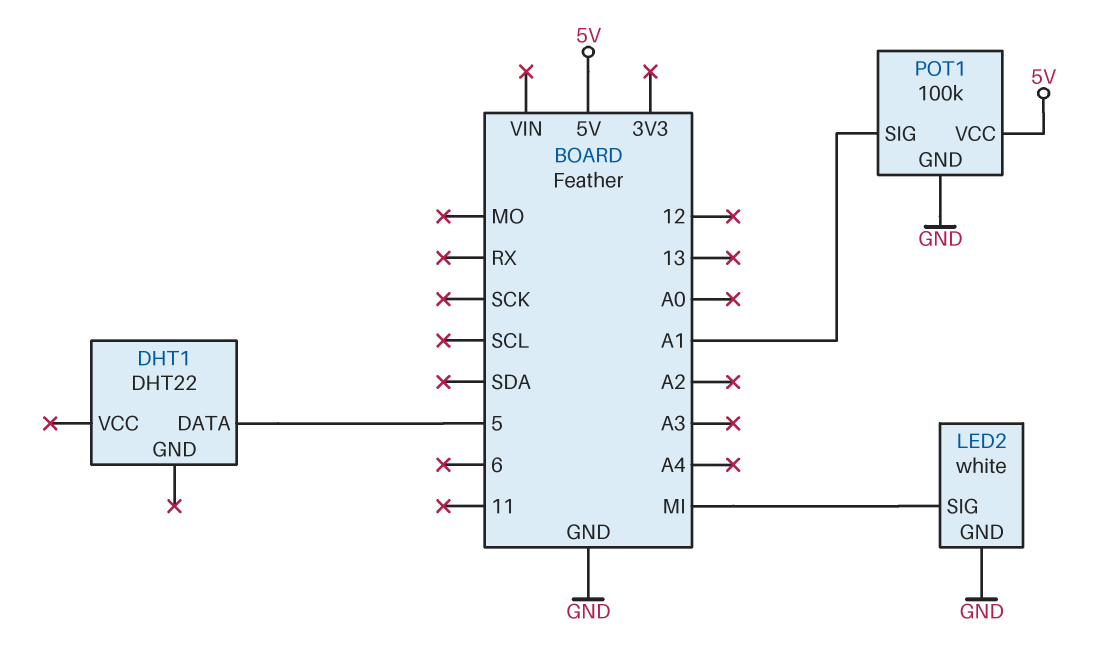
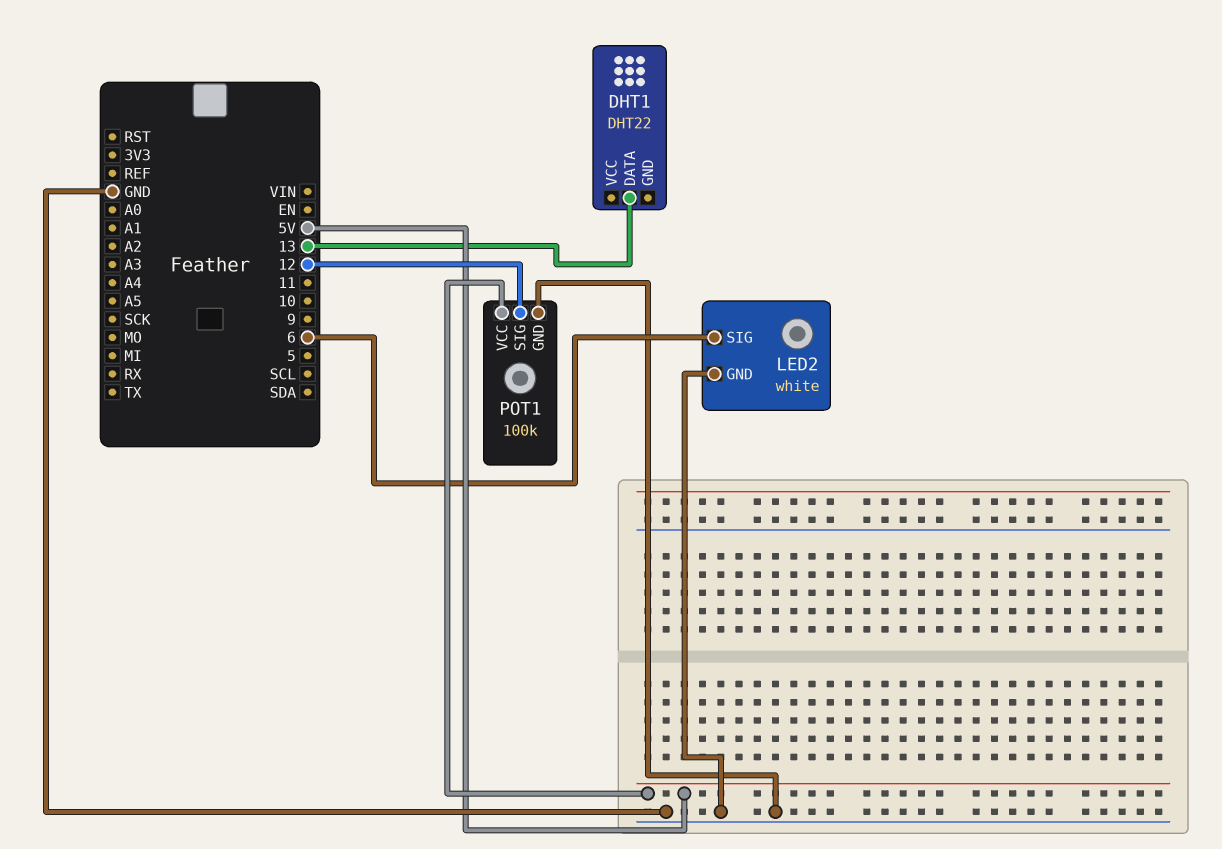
DHT1 pin DATA: 5 -> 13
LED2 pin SIG: MI -> 6
POT1 pin SIG: A1 -> 12

